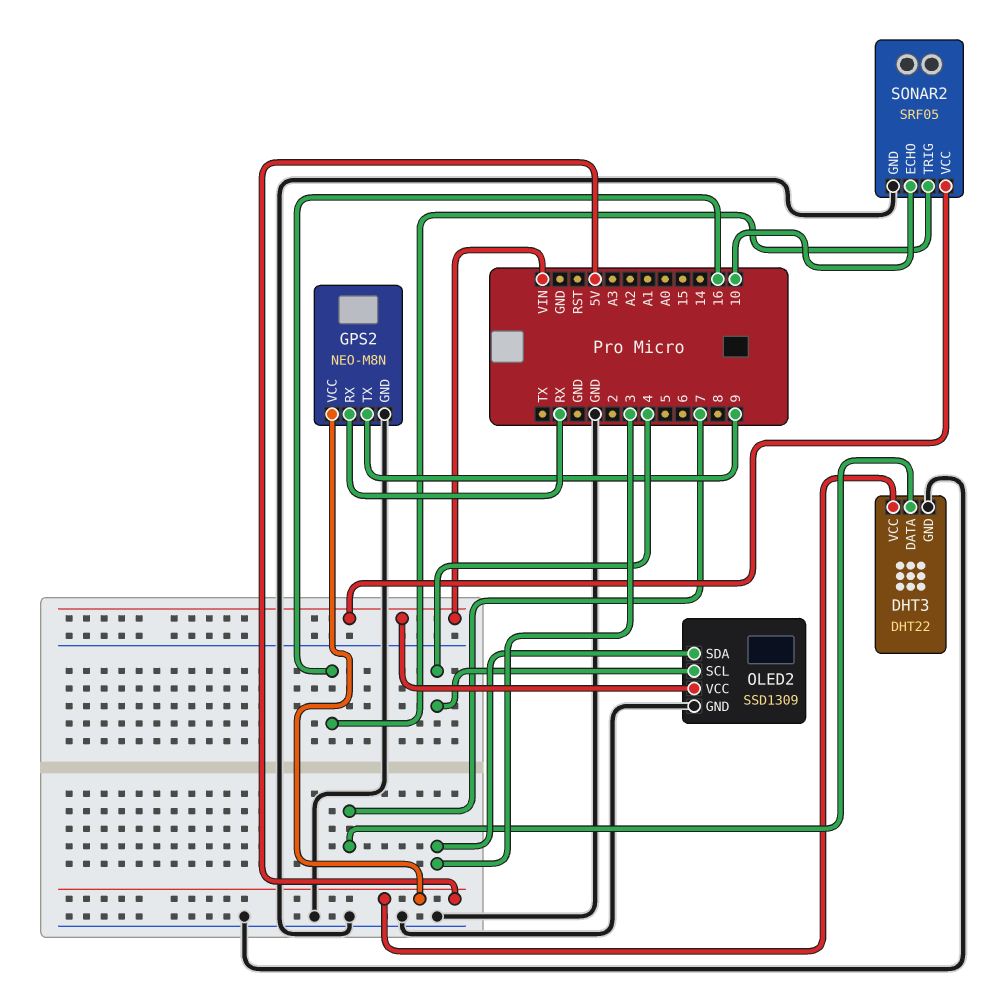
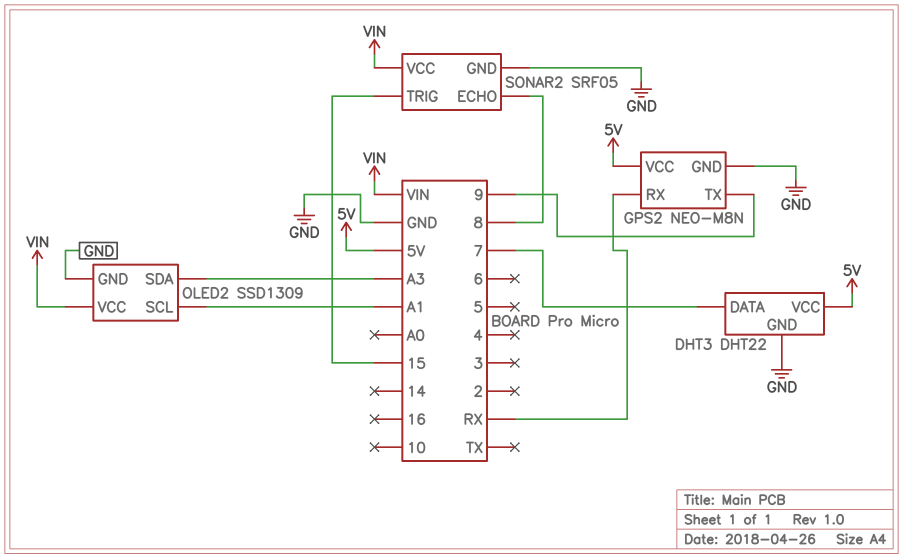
OLED2 pin SCL: 4 -> A1
OLED2 pin SDA: 3 -> A3
SONAR2 pin ECHO: 10 -> 8
SONAR2 pin TRIG: 16 -> 15

